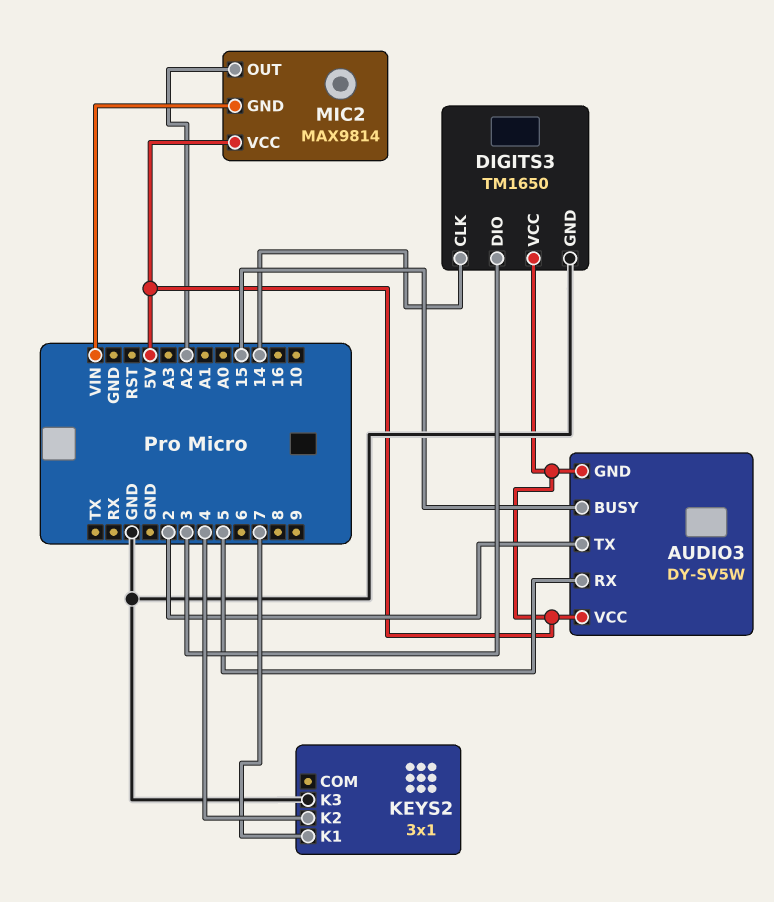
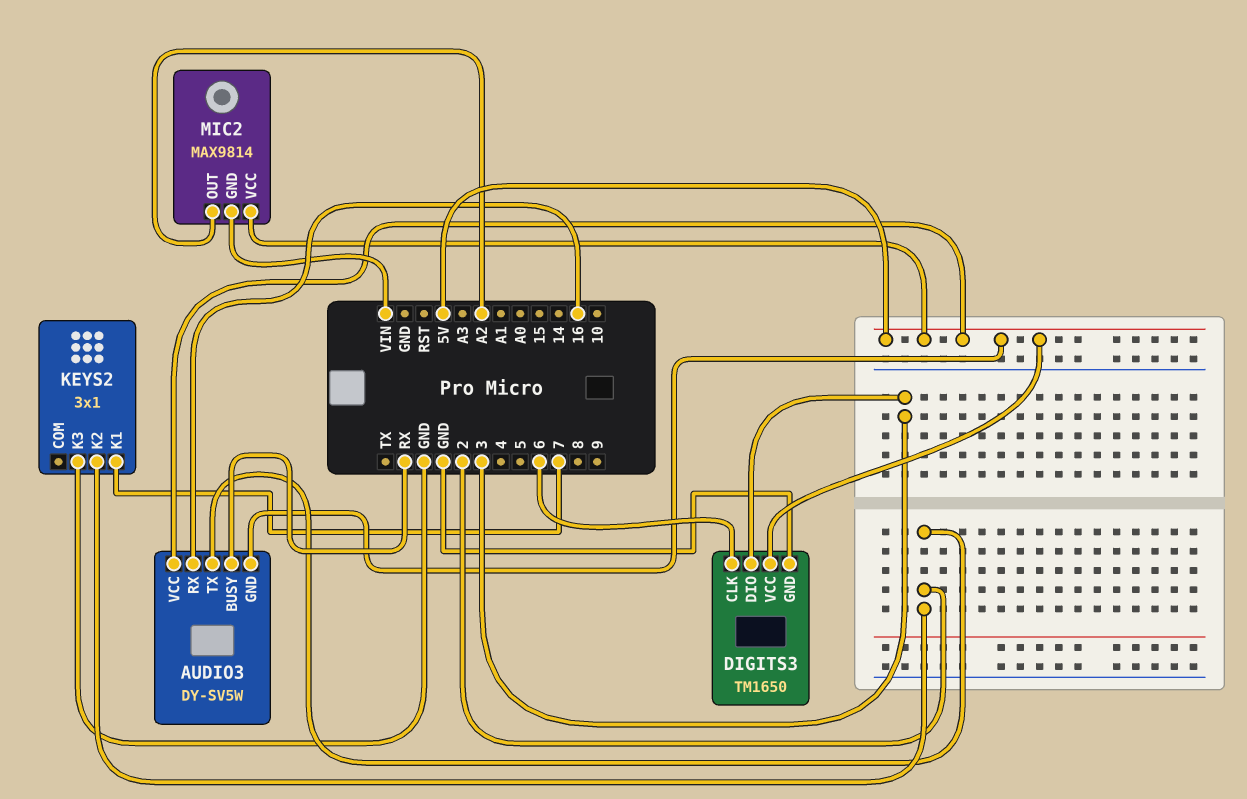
AUDIO3 pin BUSY: 15 -> RX
AUDIO3 pin RX: 5 -> 16
DIGITS3 pin CLK: 14 -> 6
KEYS2 pin K2: 4 -> 2

